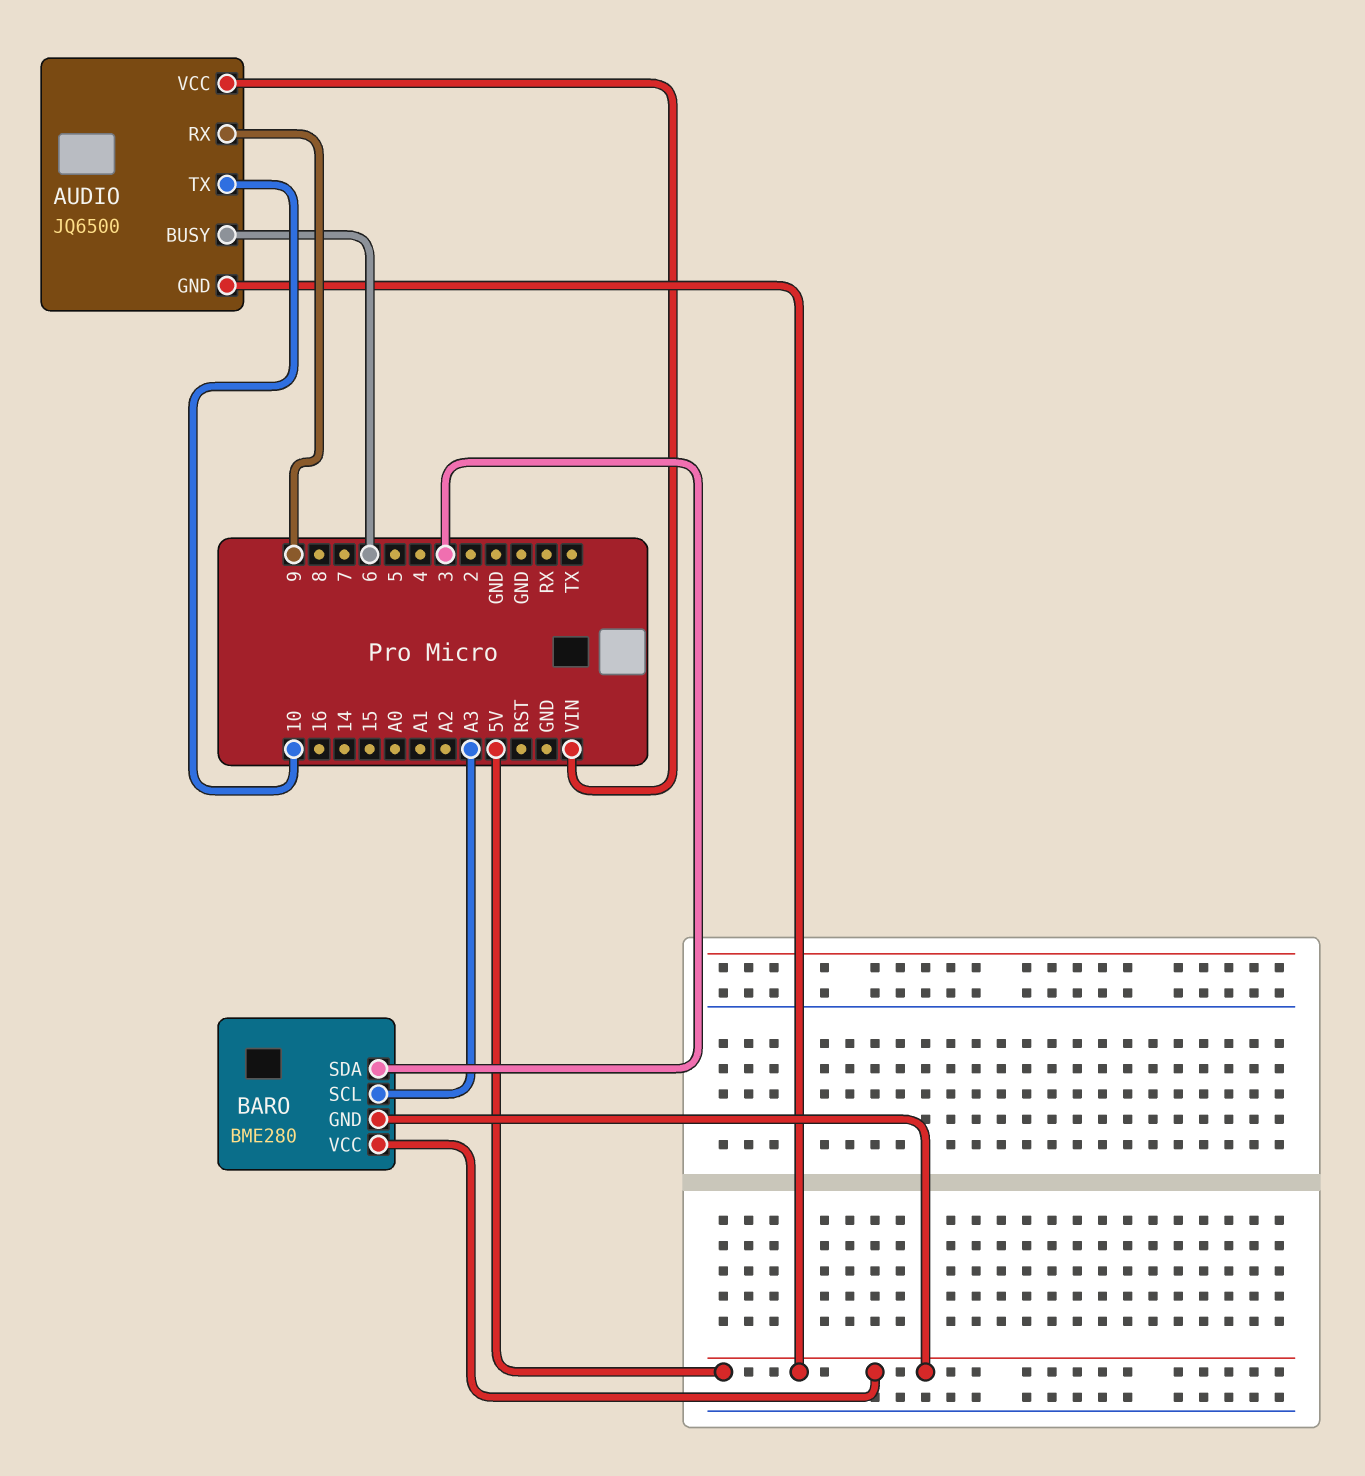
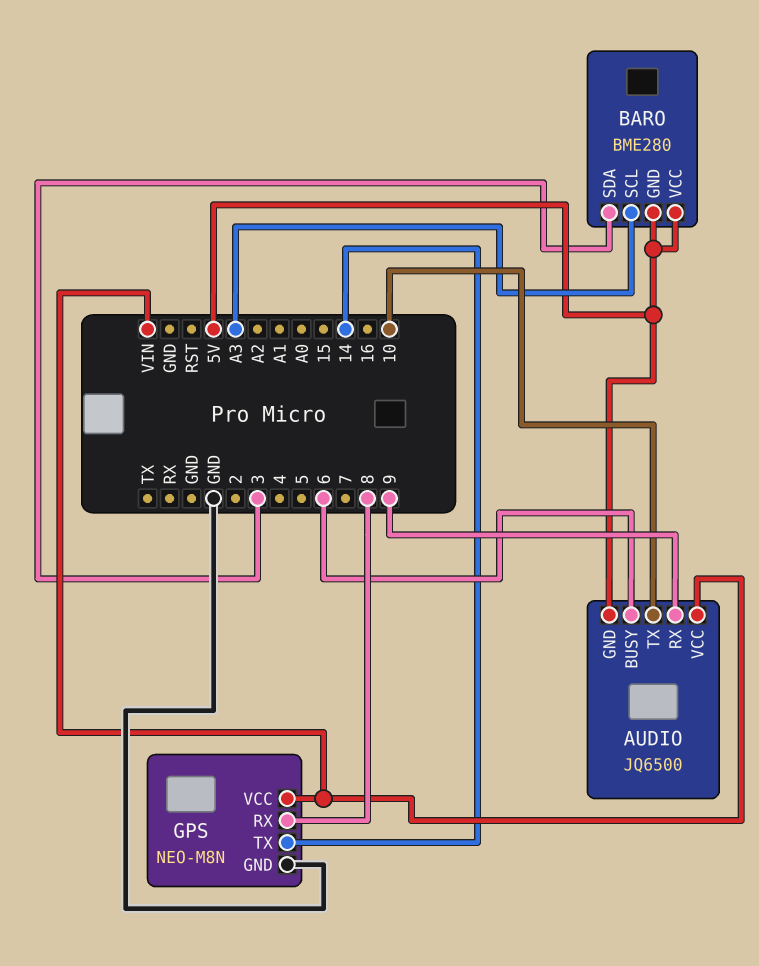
GPS: none -> NEO-M8N
GPS pin GND: none -> GND
GPS pin RX: none -> 8
GPS pin TX: none -> 14
GPS pin VCC: none -> VIN

